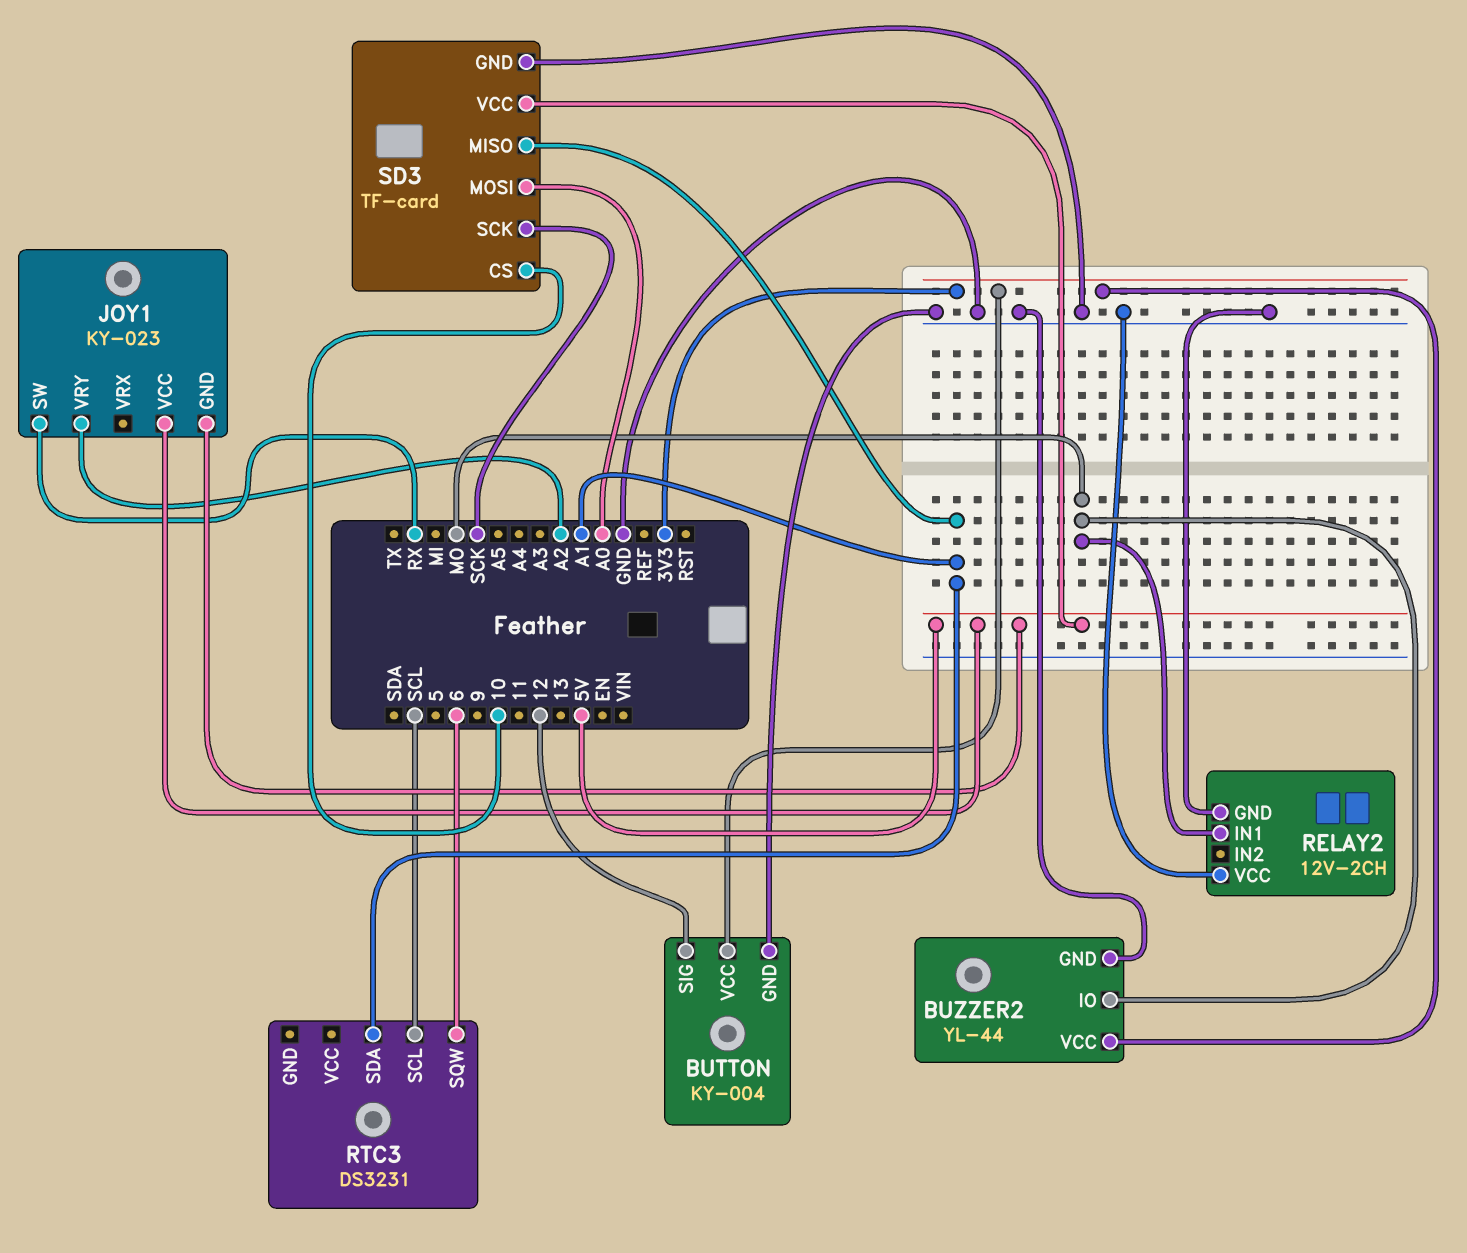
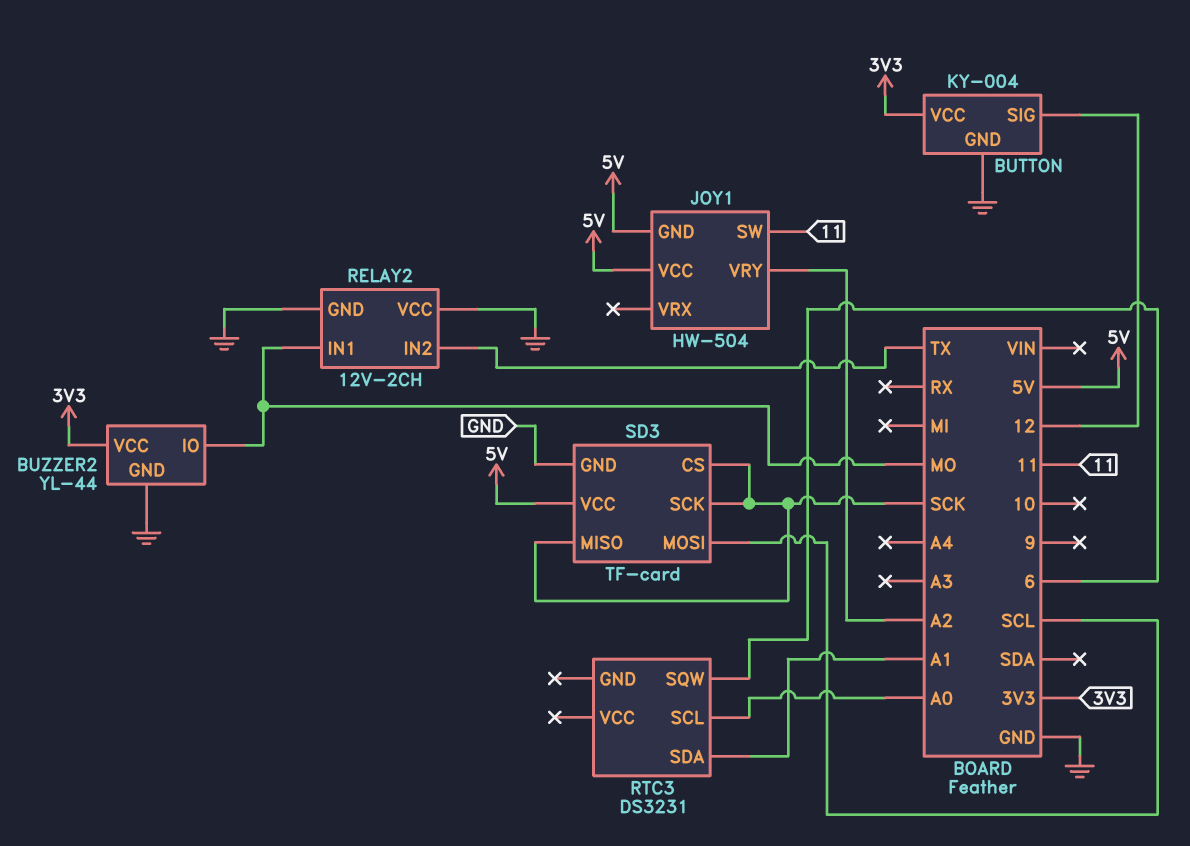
JOY1: KY-023 -> HW-504
JOY1 pin SW: RX -> 11
RELAY2 pin IN2: none -> TX
RTC3 pin SCL: SCL -> A0
SD3 pin CS: 10 -> SCK
SD3 pin MISO: A1 -> SCK
SD3 pin MOSI: A0 -> SCL

